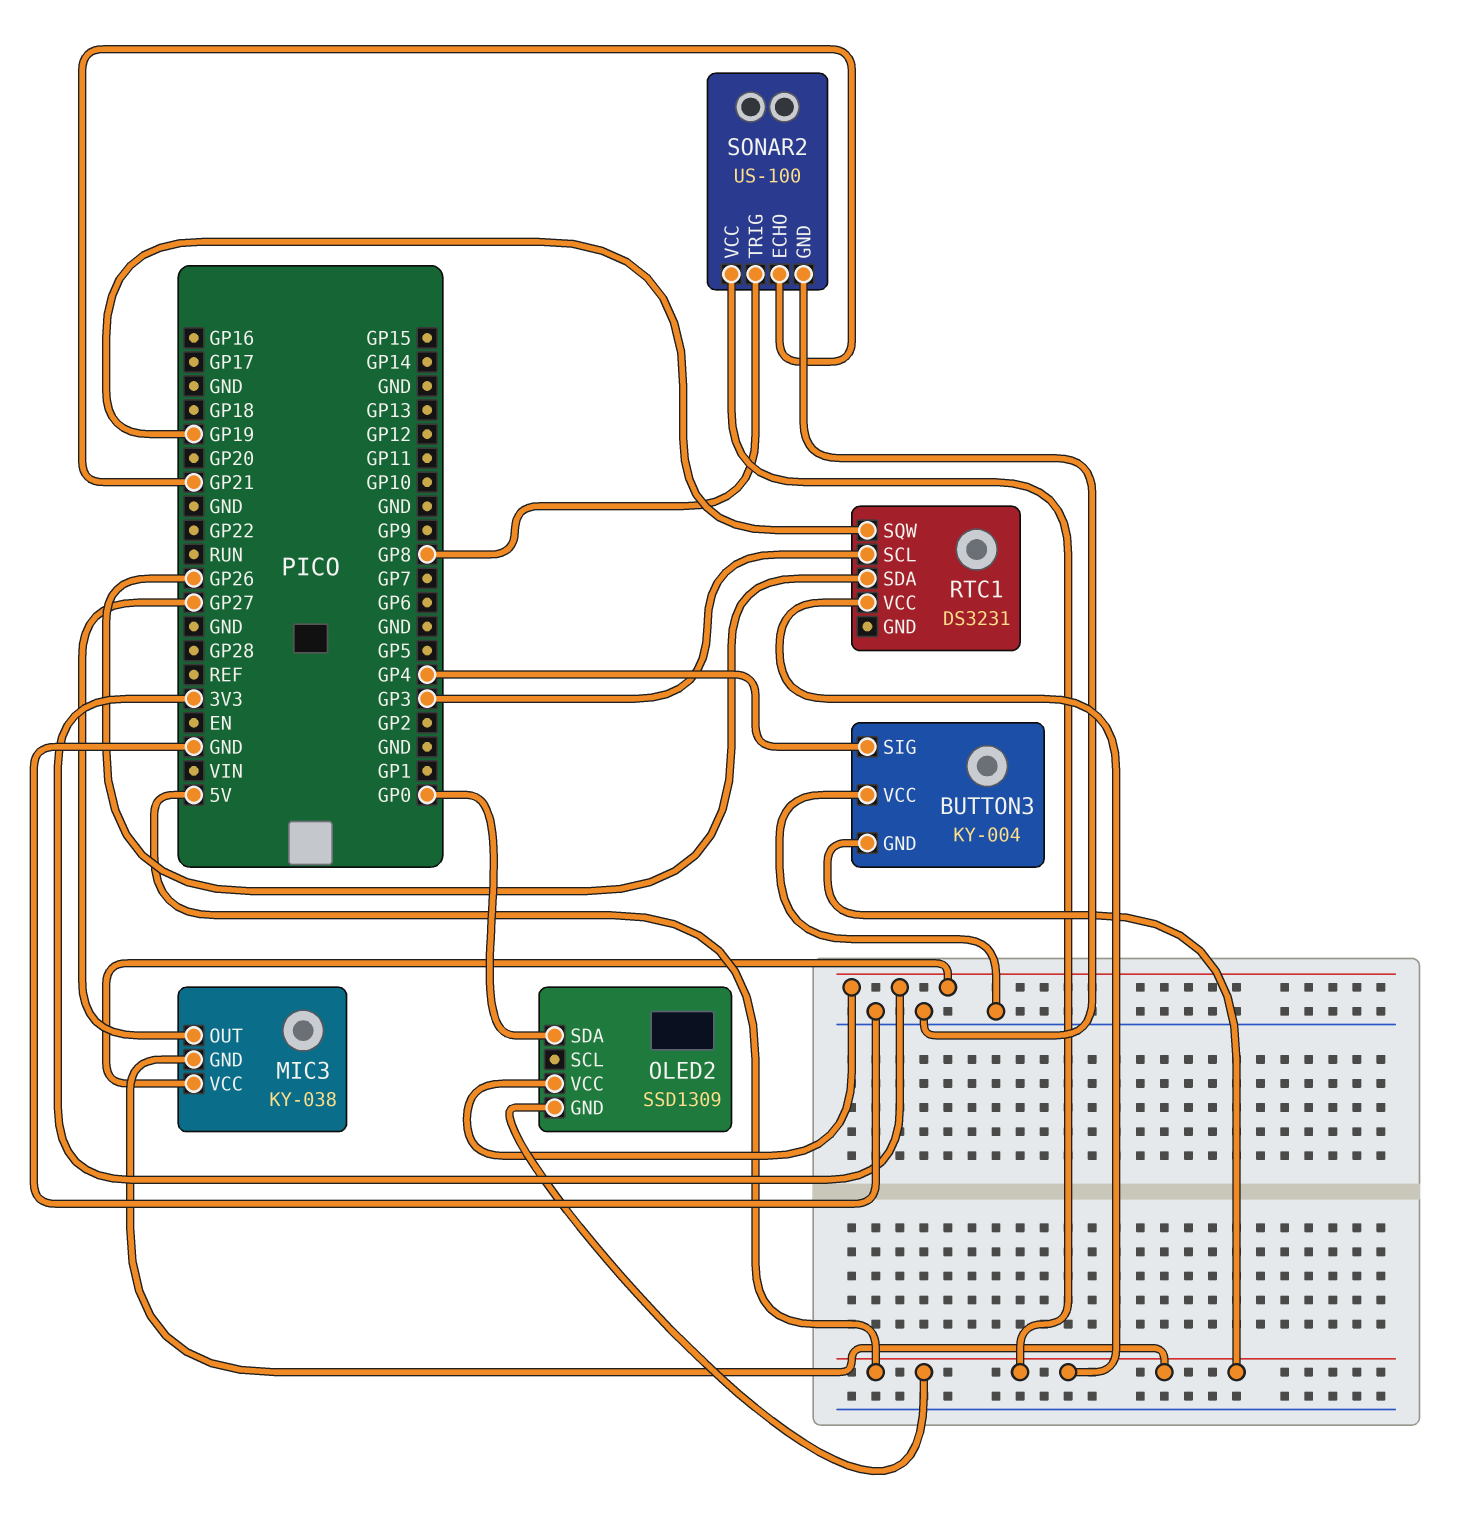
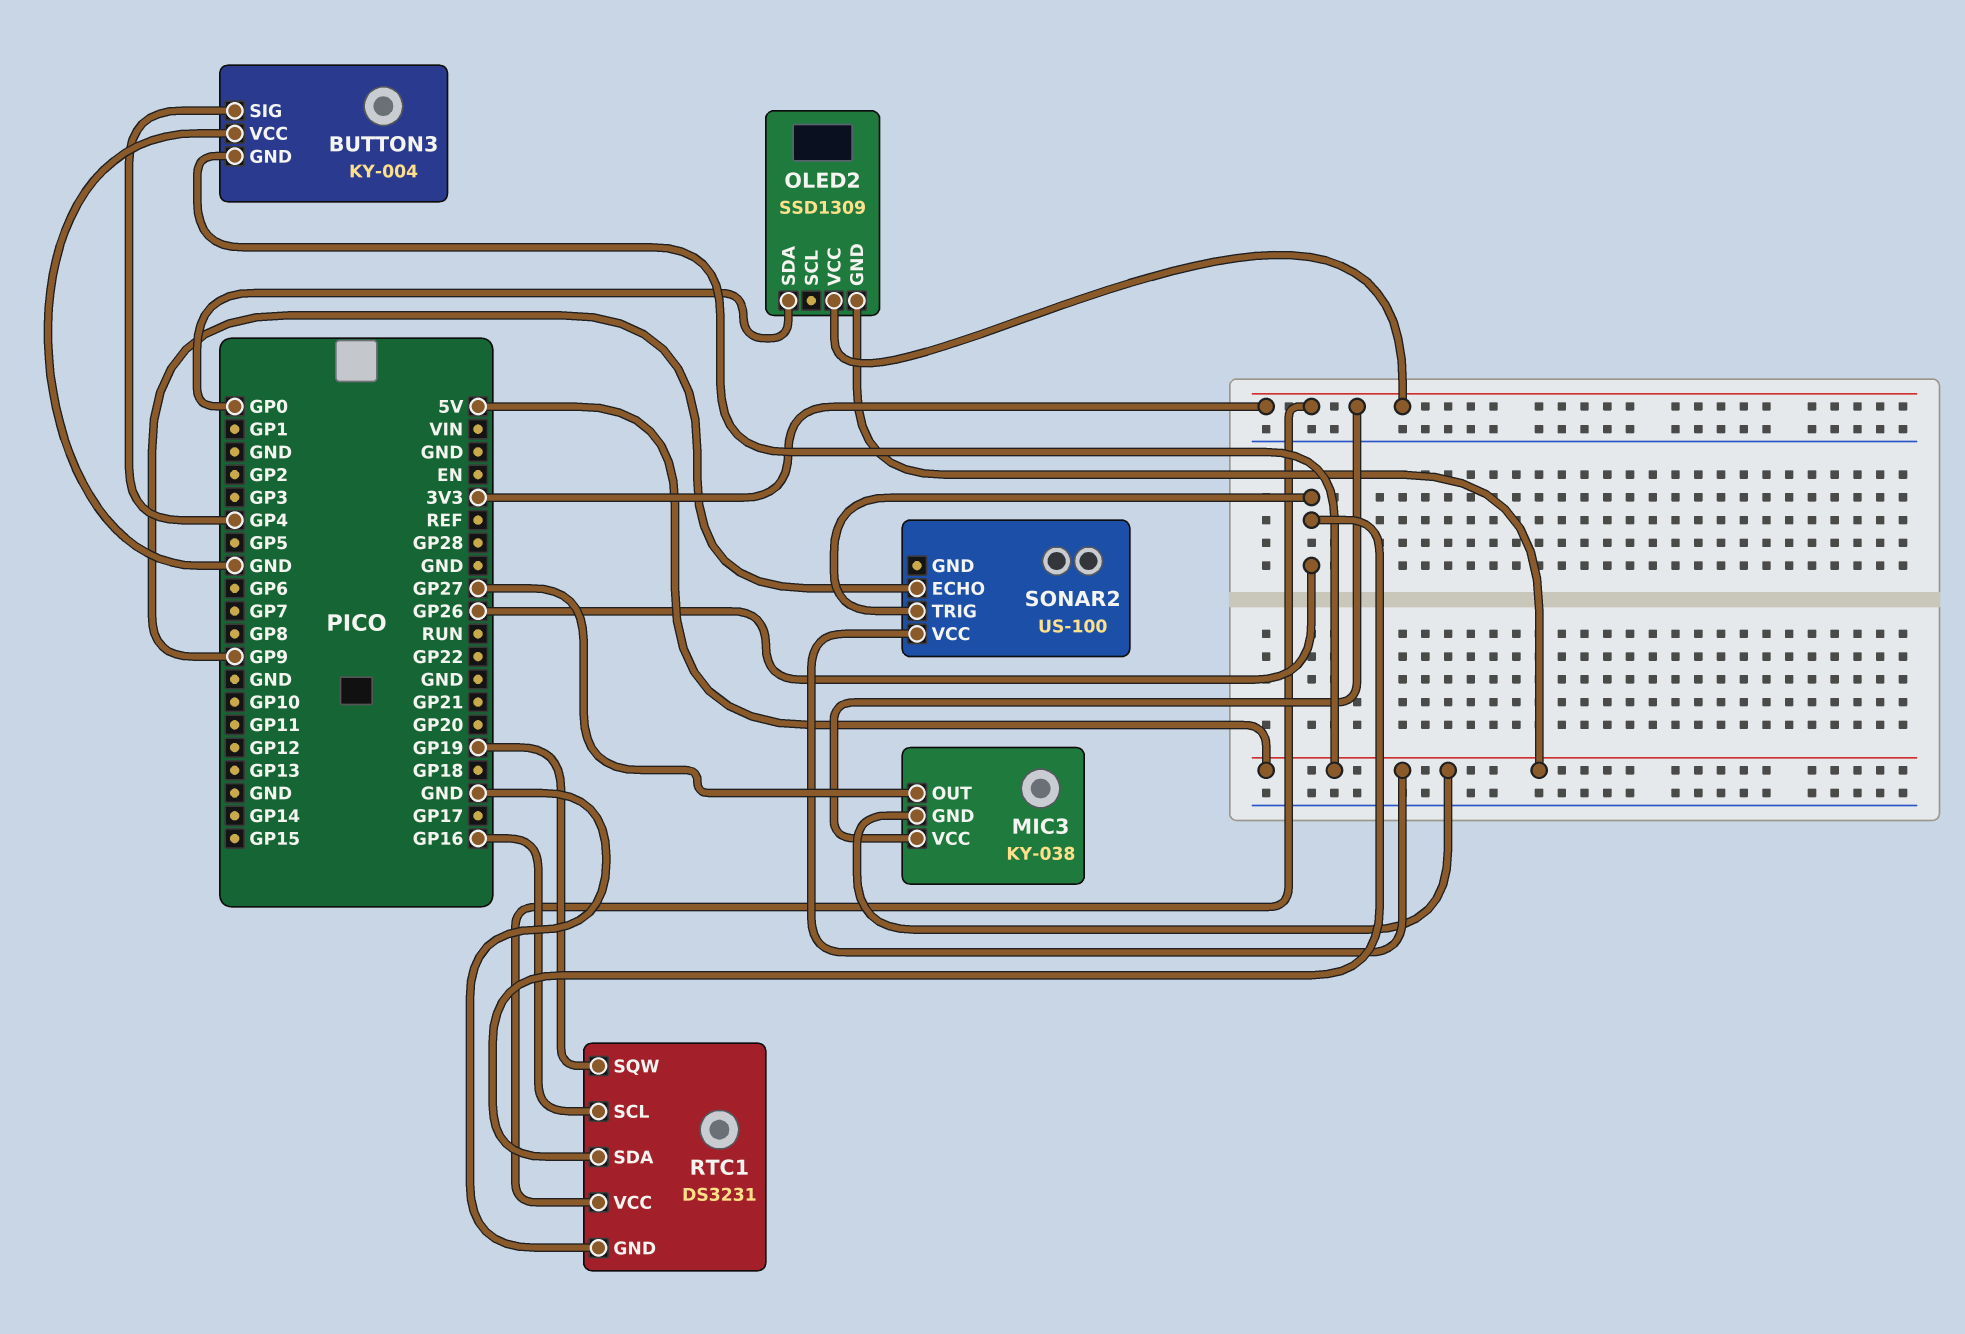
RTC1 pin GND: none -> GND
RTC1 pin SCL: GP3 -> GP16
RTC1 pin VCC: 5V -> 3V3
SONAR2 pin ECHO: GP21 -> GP9
SONAR2 pin GND: GND -> none
SONAR2 pin TRIG: GP8 -> GP26

